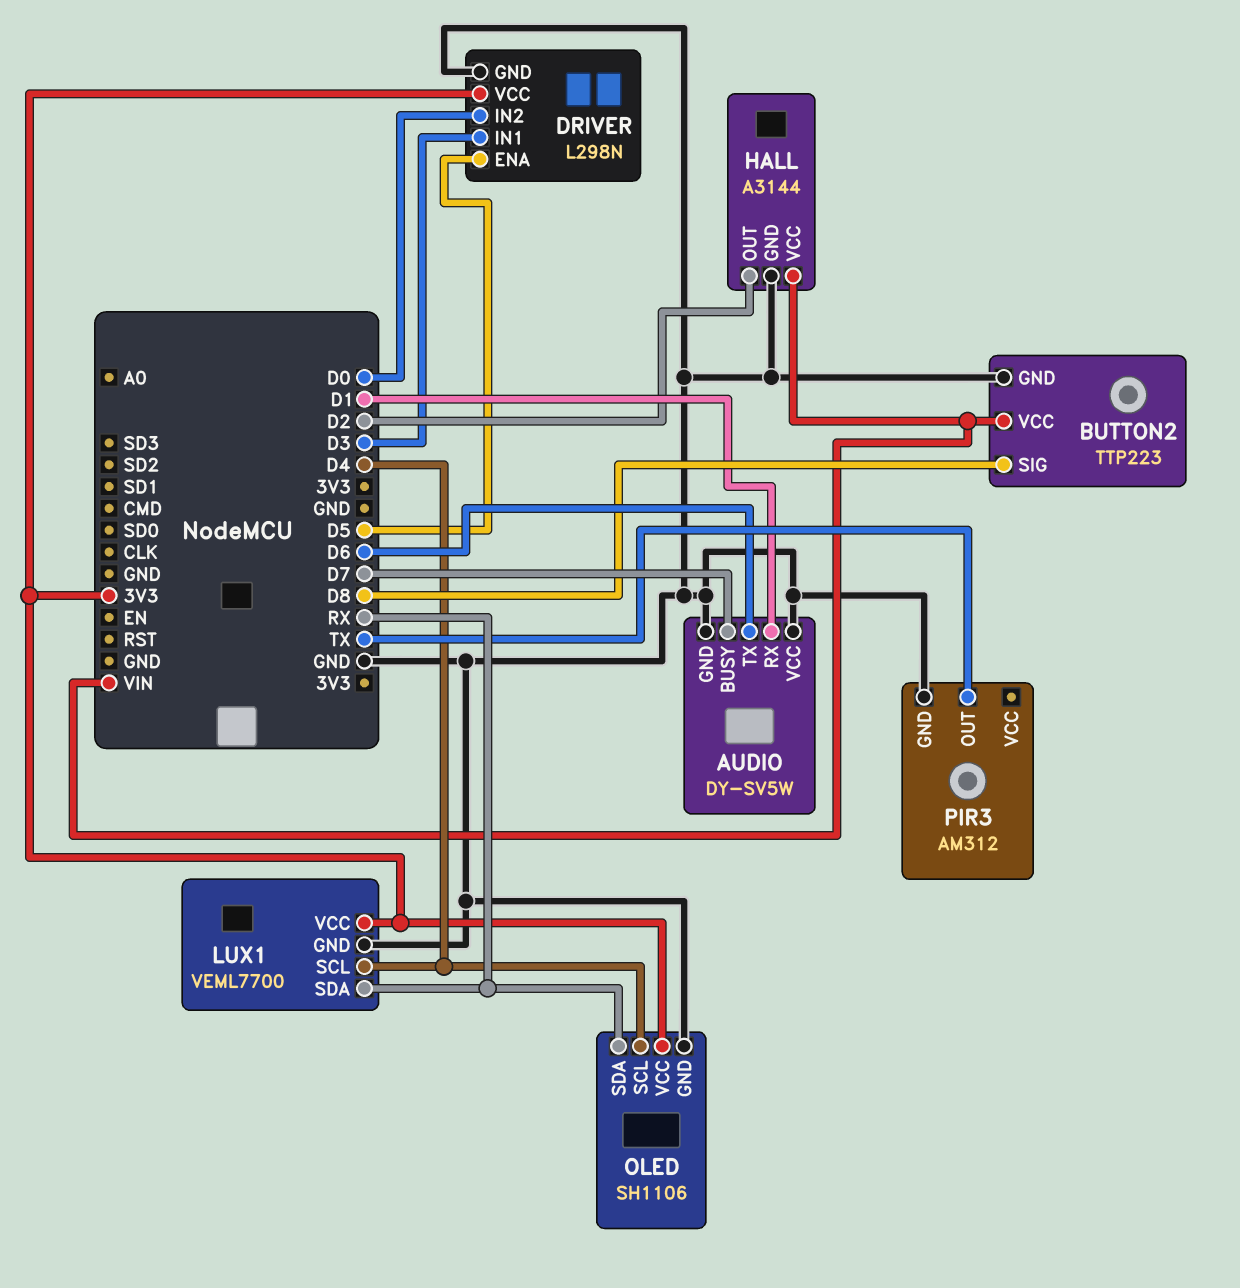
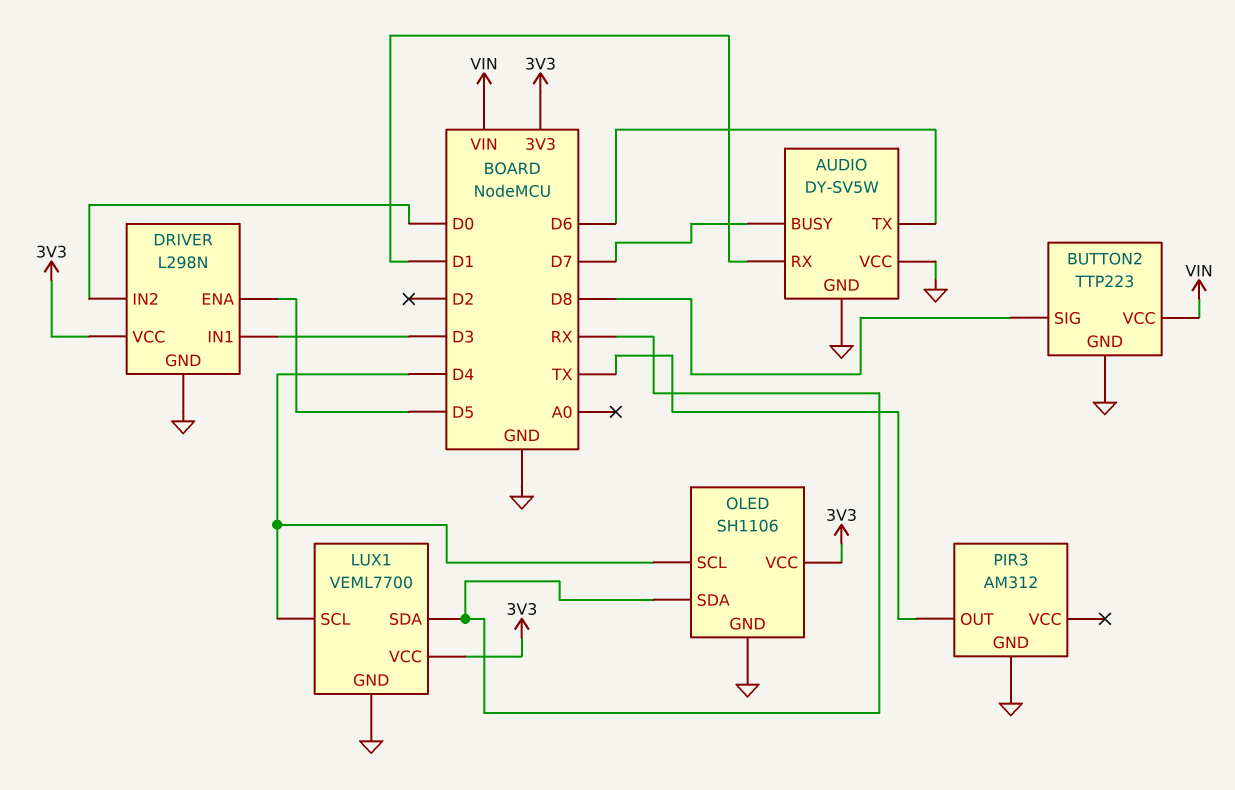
HALL: A3144 -> none
HALL pin GND: GND -> none
HALL pin OUT: D2 -> none
HALL pin VCC: VIN -> none

